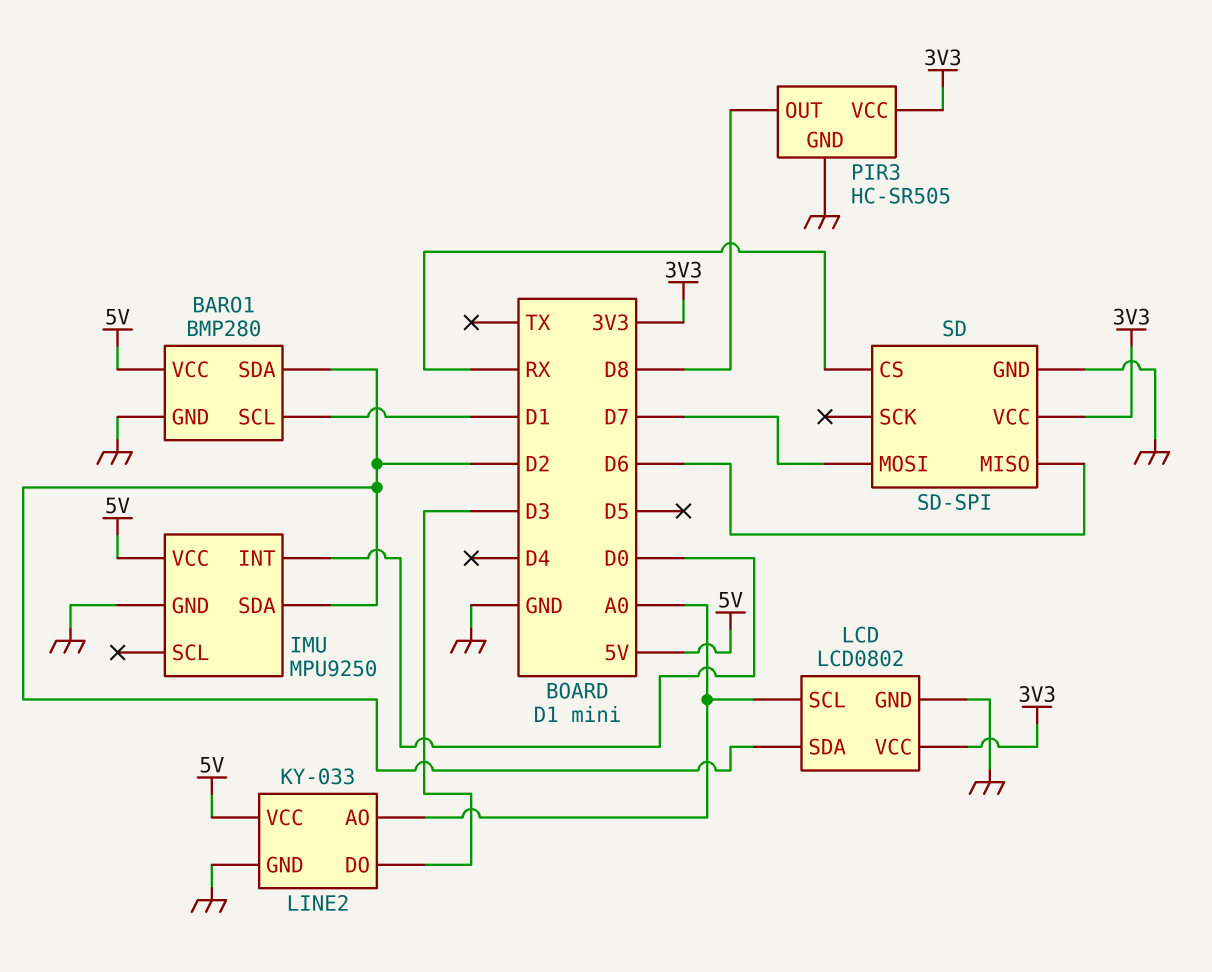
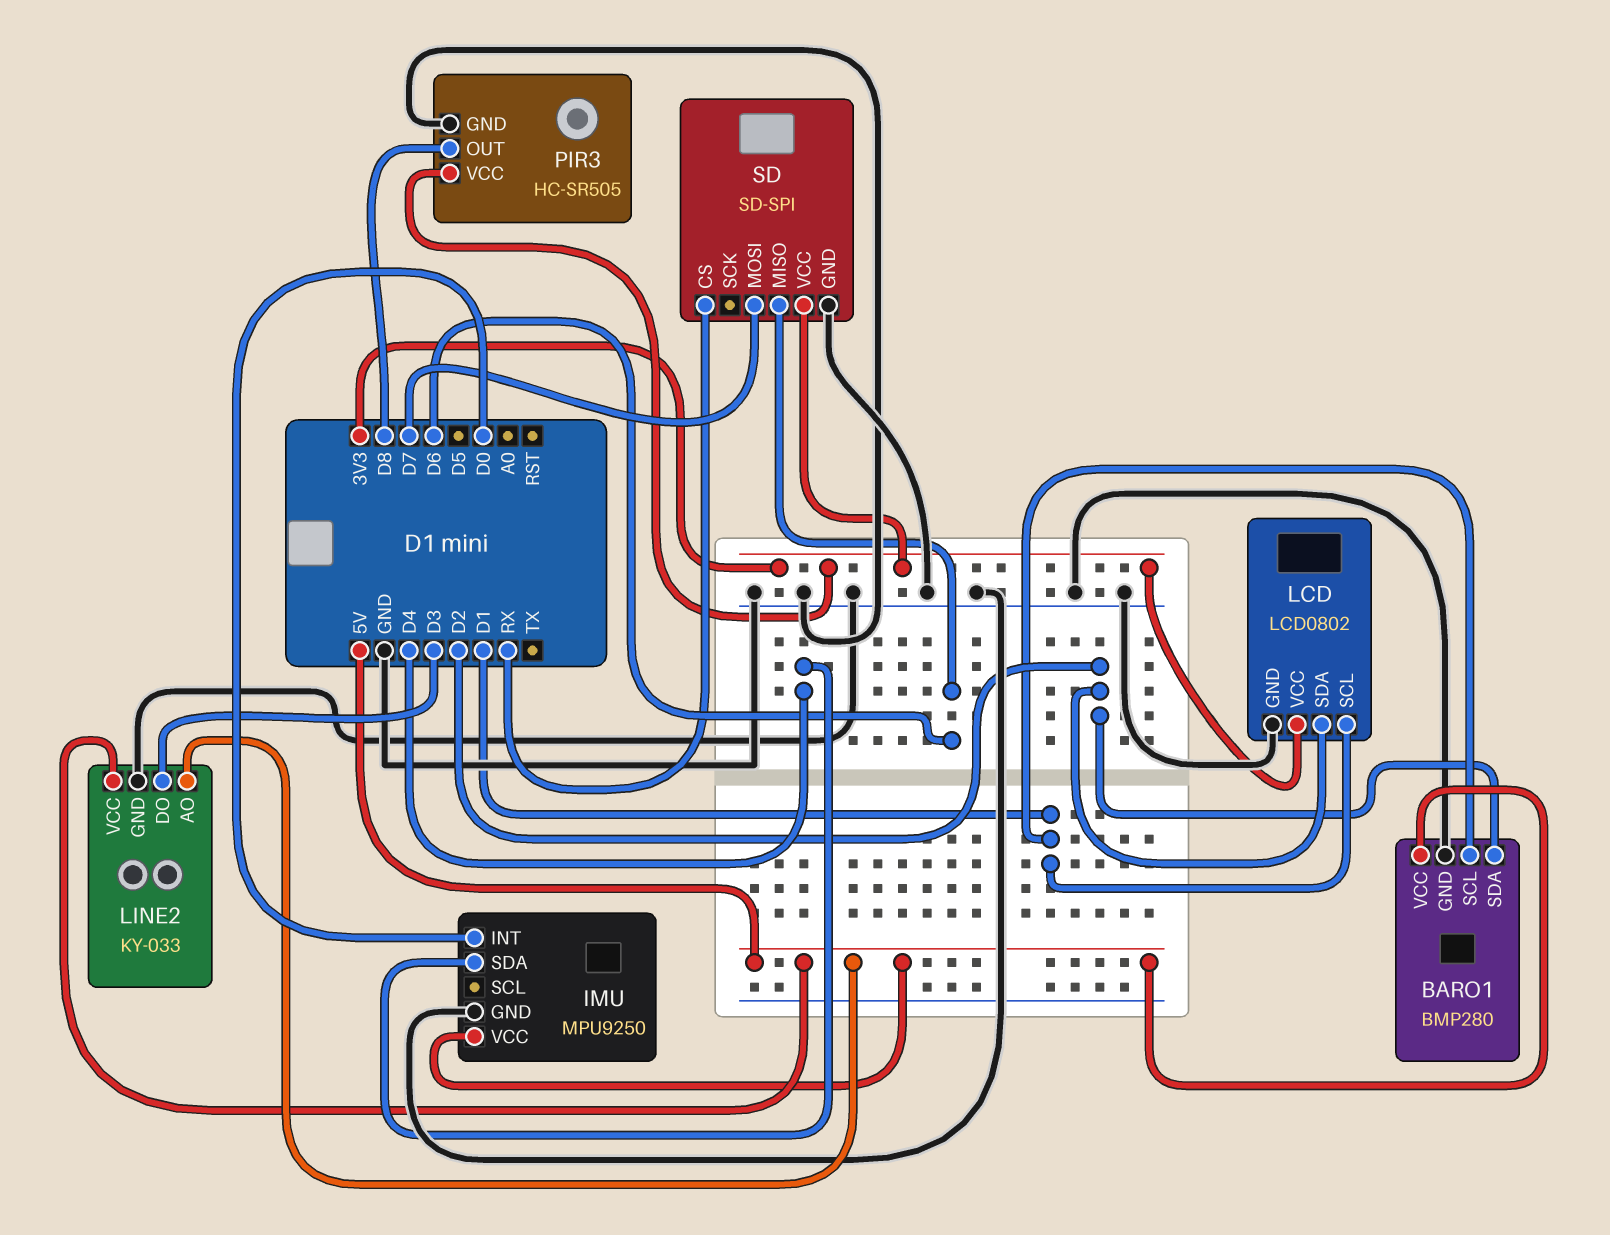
IMU pin SDA: D2 -> D4
LCD pin SCL: A0 -> D1
LINE2 pin AO: A0 -> 5V

